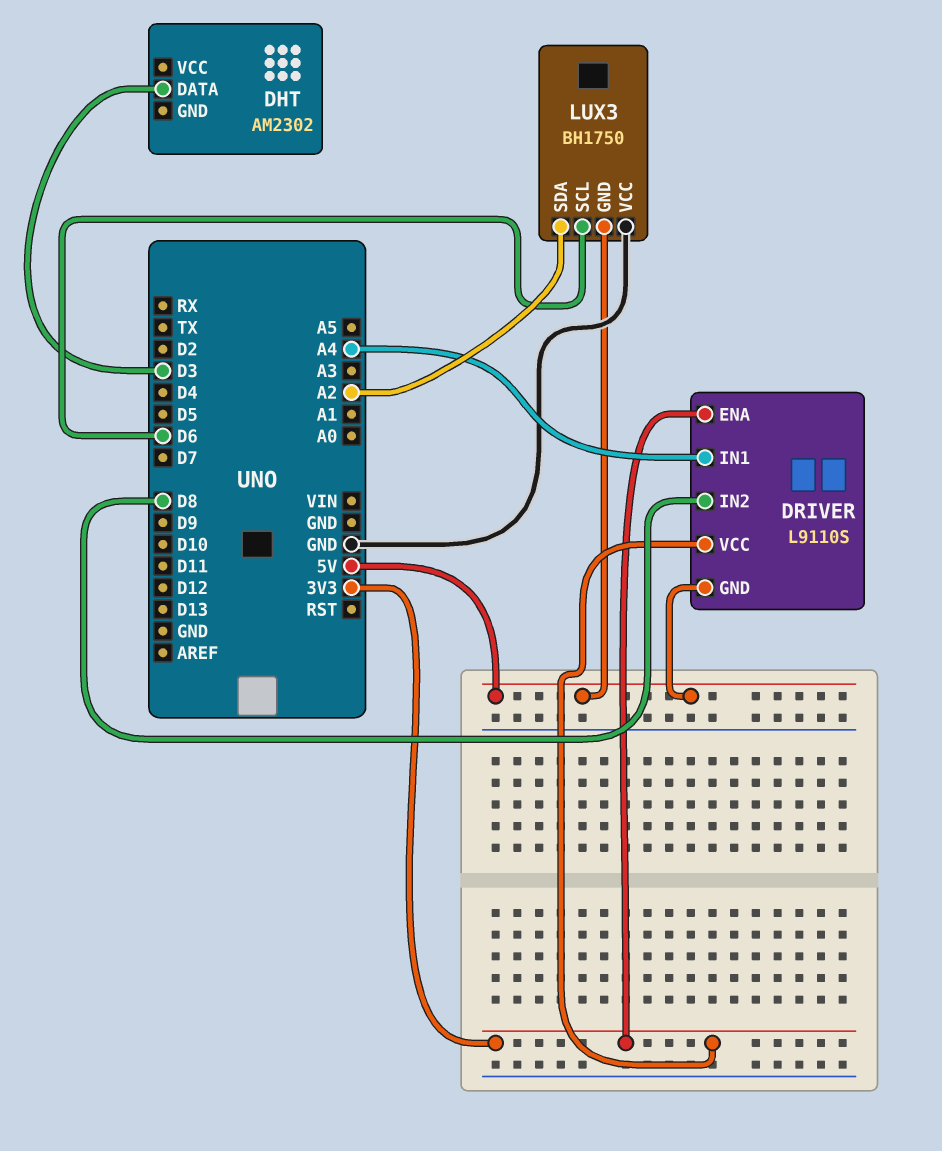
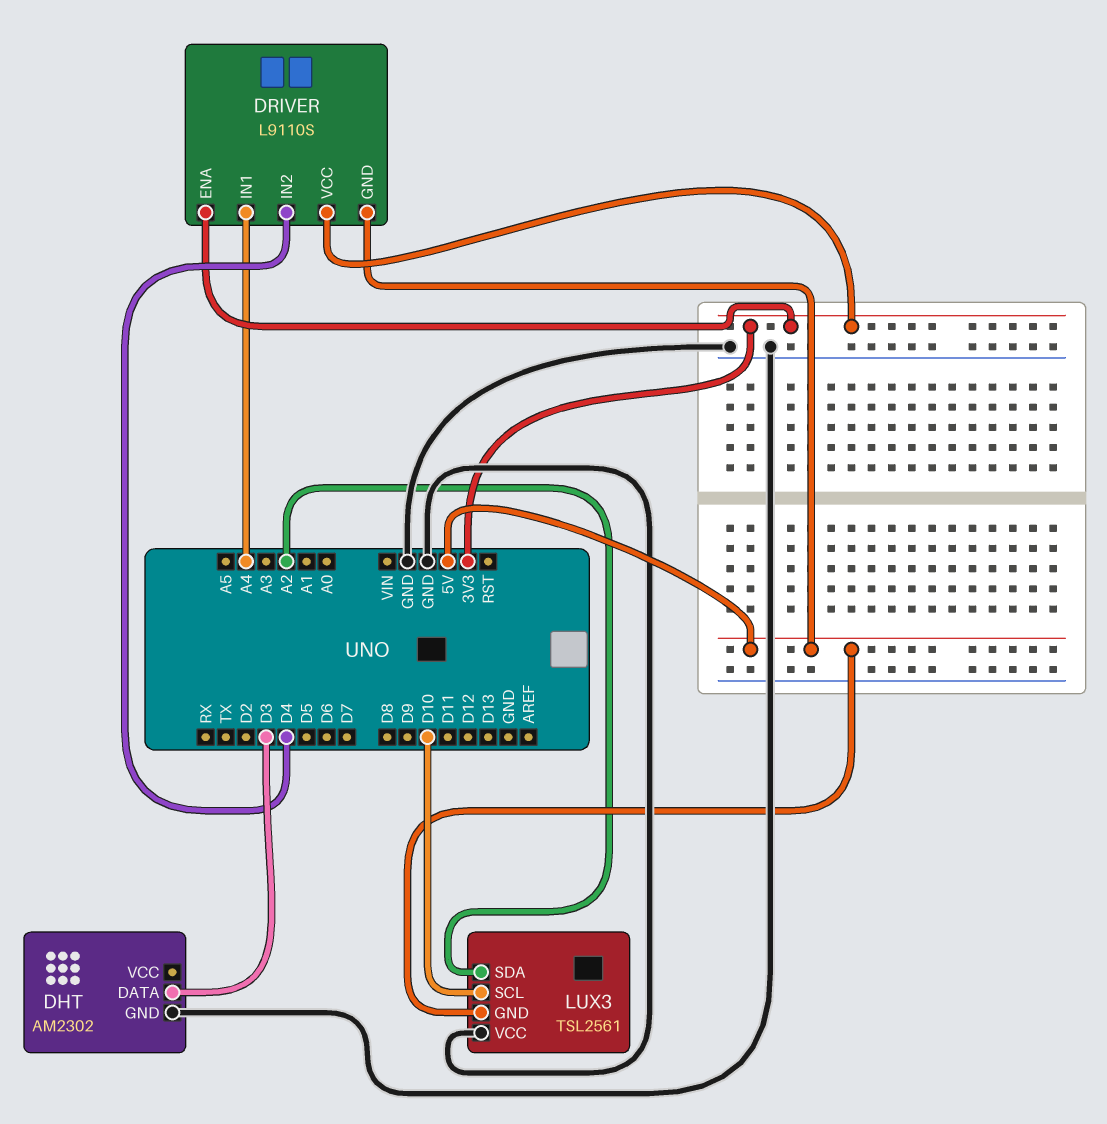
DHT pin GND: none -> GND
DRIVER pin IN2: D8 -> D4
LUX3: BH1750 -> TSL2561
LUX3 pin SCL: D6 -> D10

